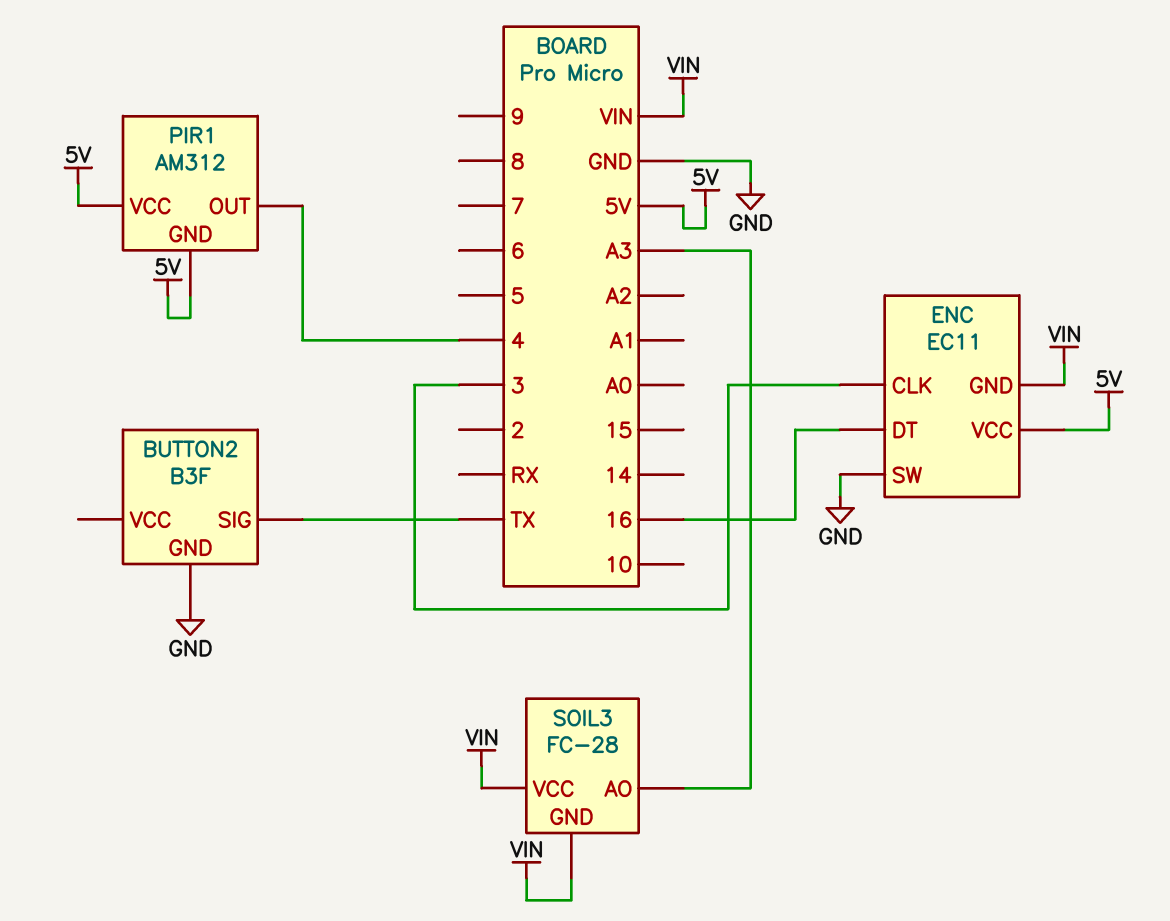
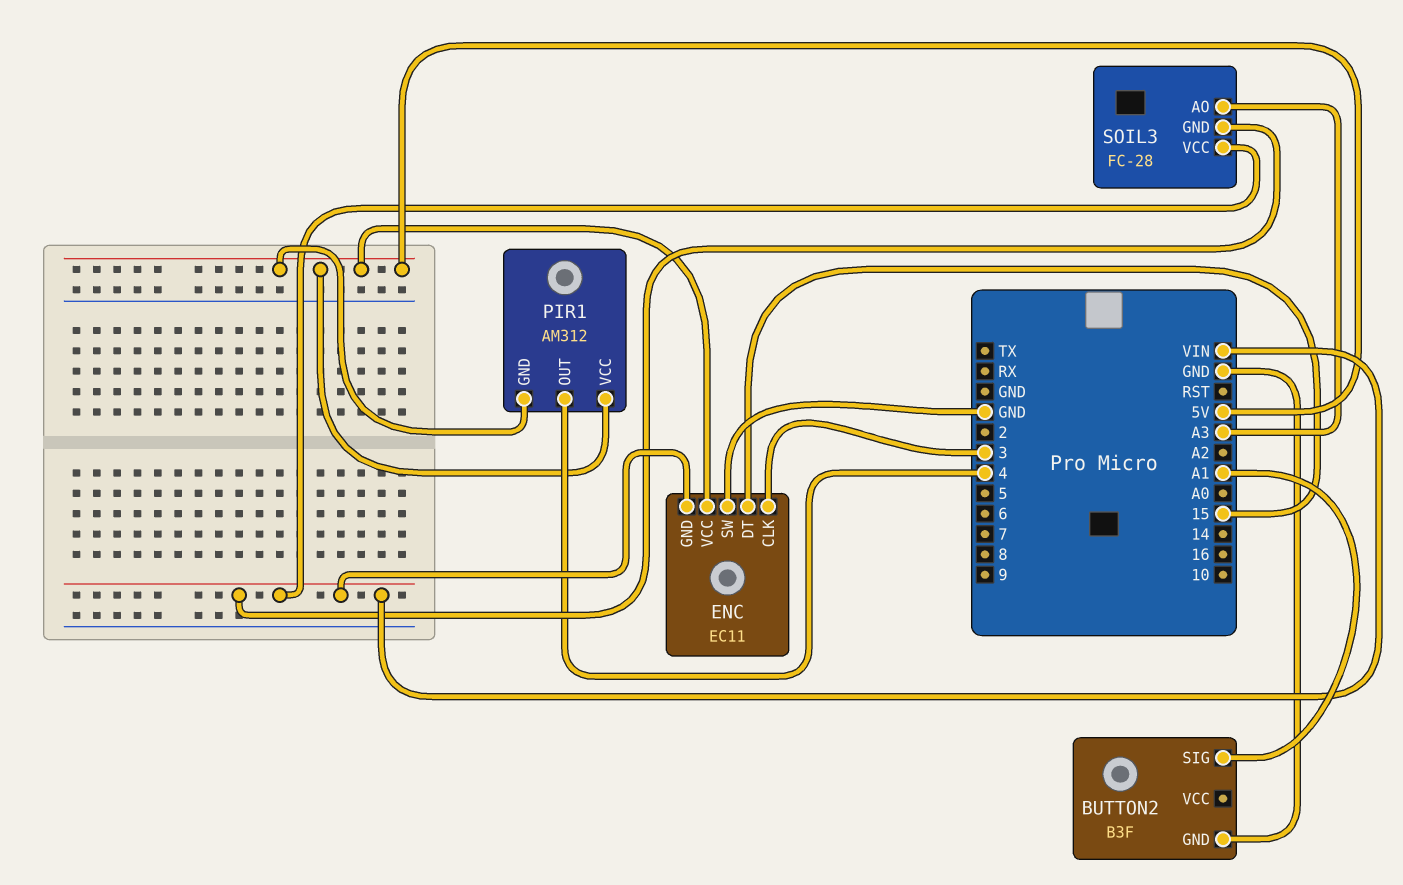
BUTTON2 pin SIG: TX -> A1
ENC pin DT: 16 -> 15

